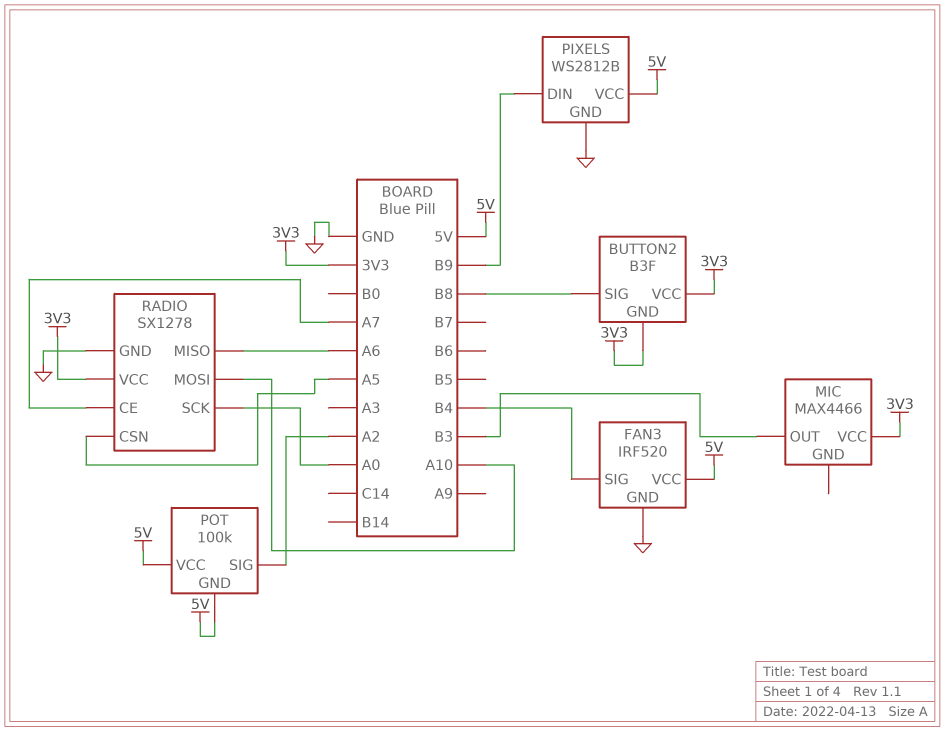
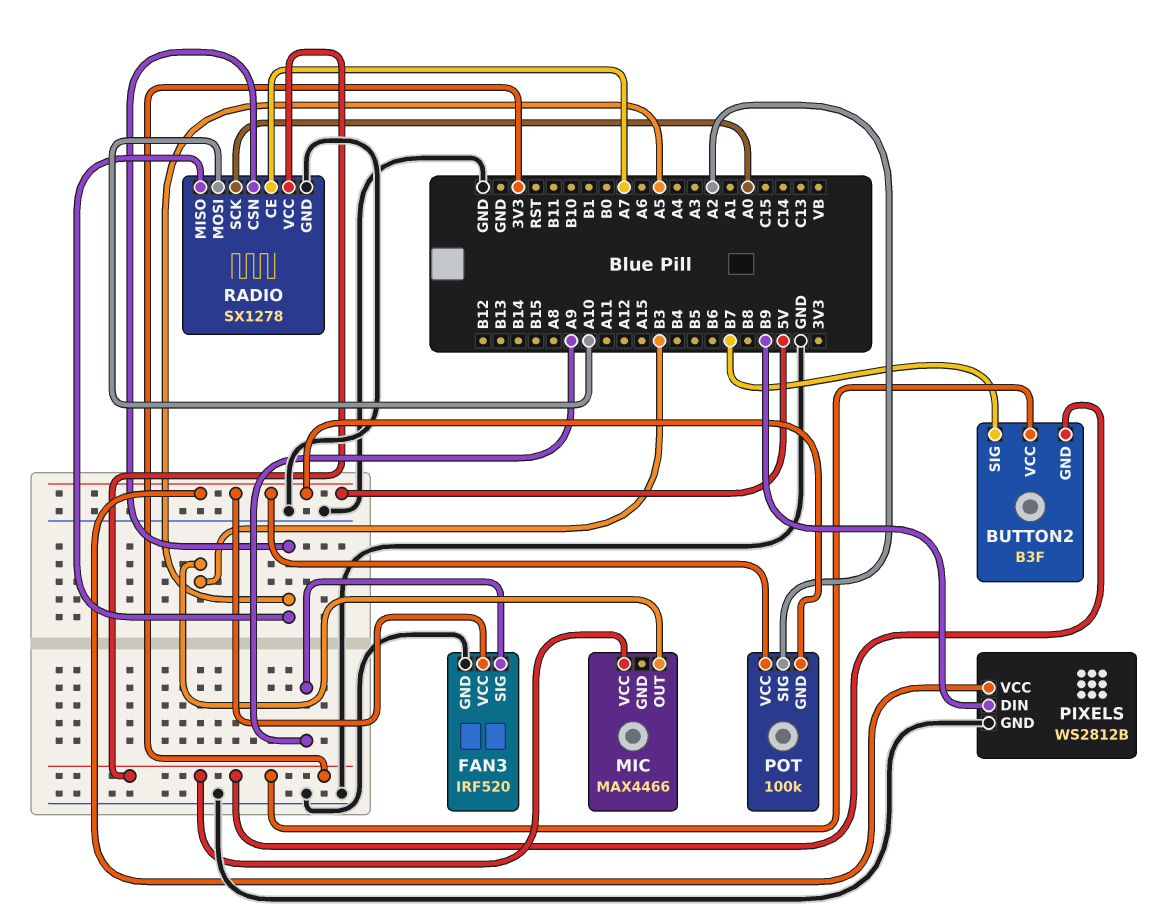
BUTTON2 pin SIG: B8 -> B7
FAN3 pin SIG: B4 -> A9
RADIO pin MISO: A6 -> A5

